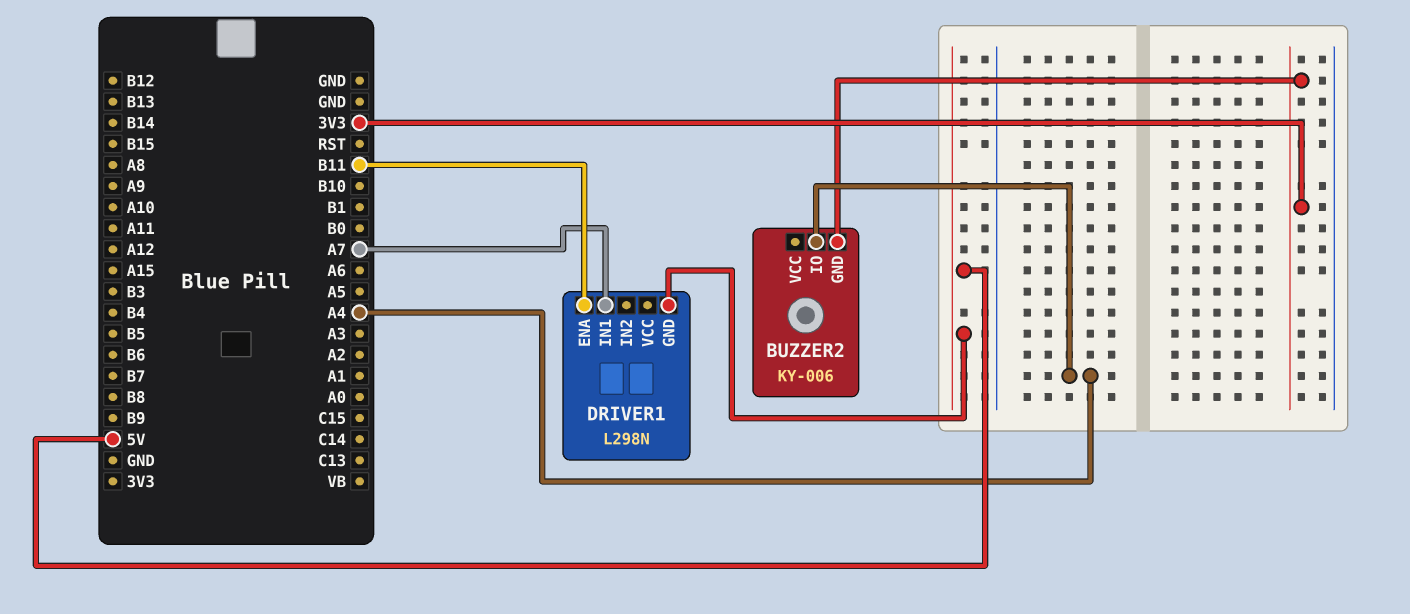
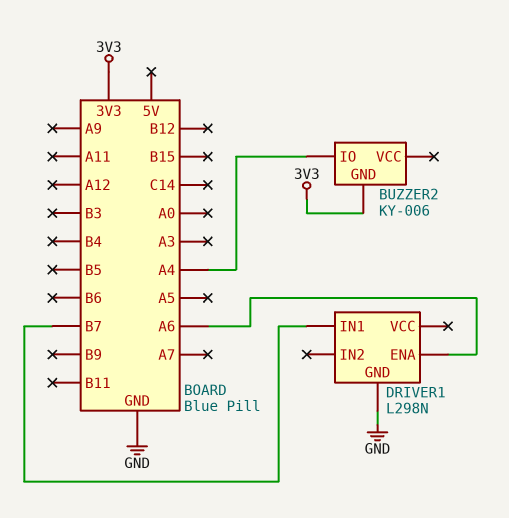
DRIVER1 pin ENA: B11 -> A6
DRIVER1 pin GND: 5V -> GND
DRIVER1 pin IN1: A7 -> B7

